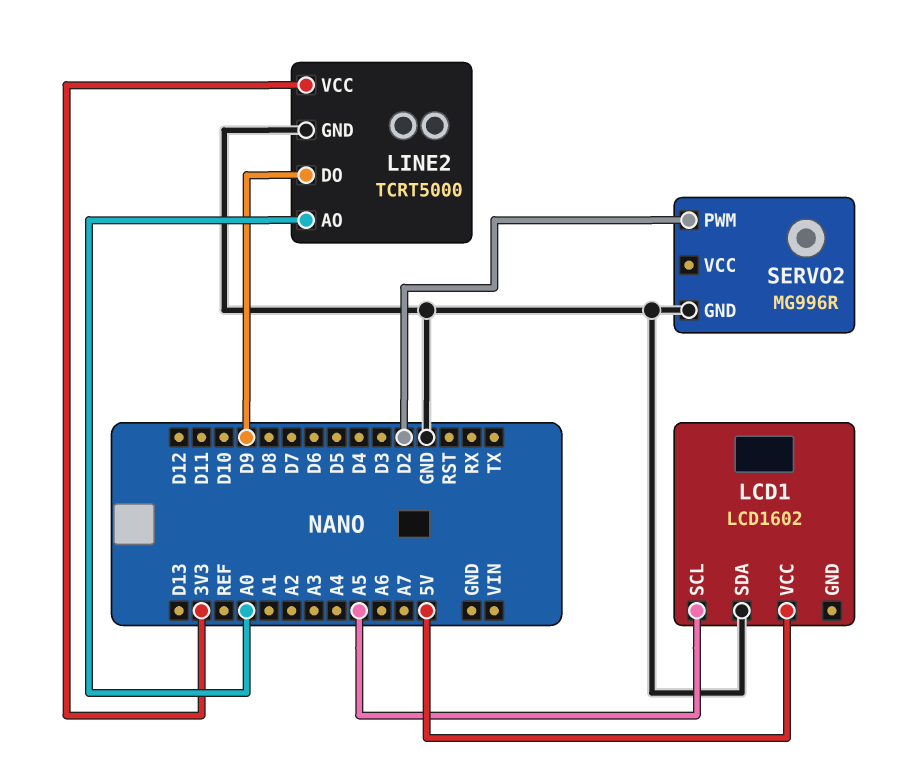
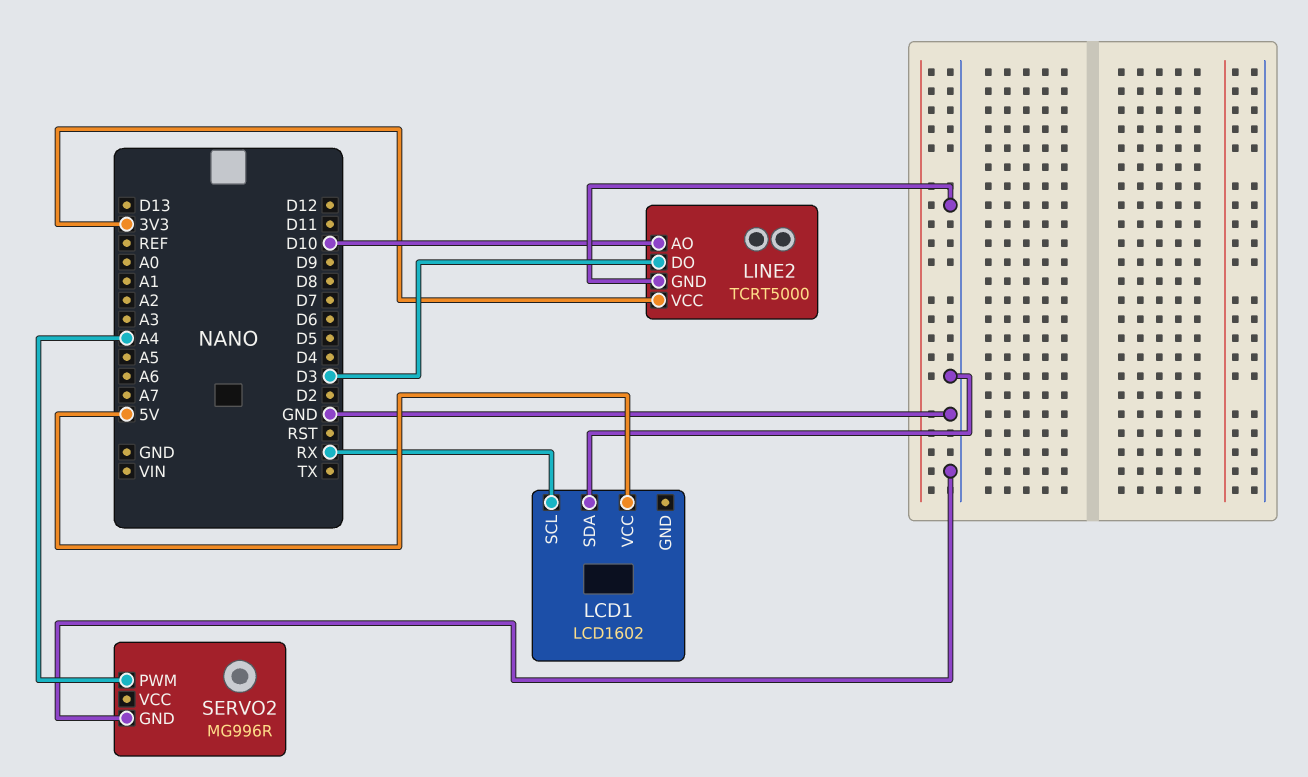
LCD1 pin SCL: A5 -> RX
LINE2 pin AO: A0 -> D10
LINE2 pin DO: D9 -> D3
SERVO2 pin PWM: D2 -> A4

